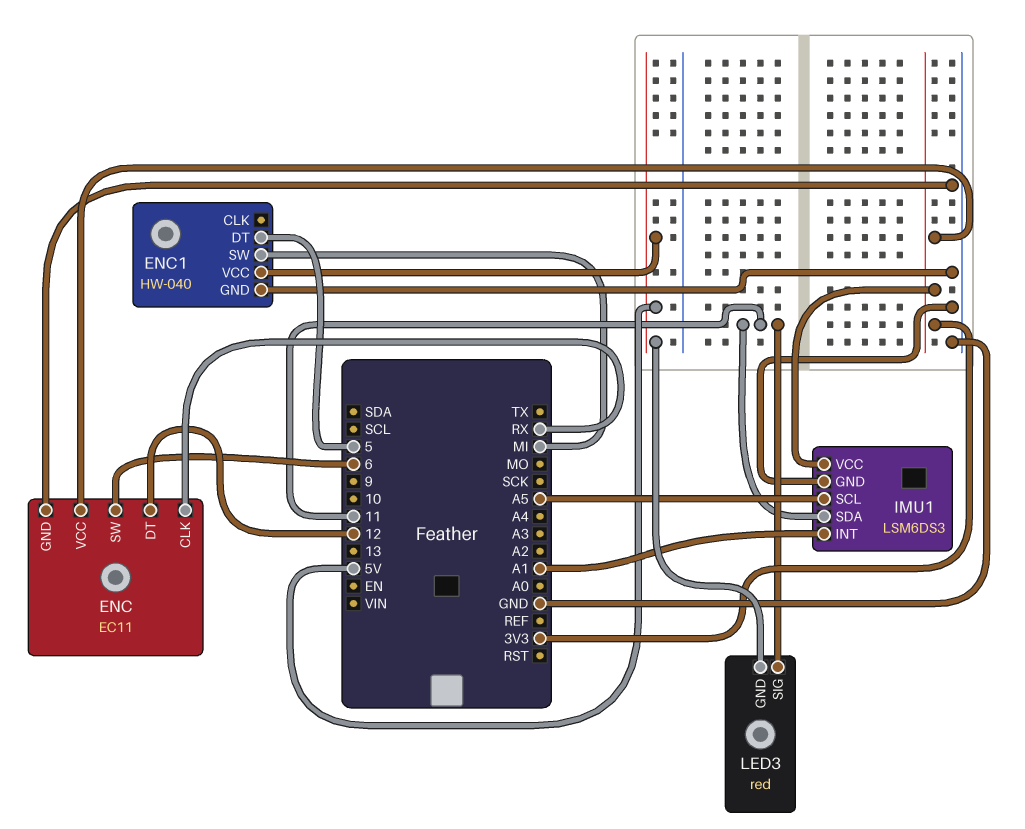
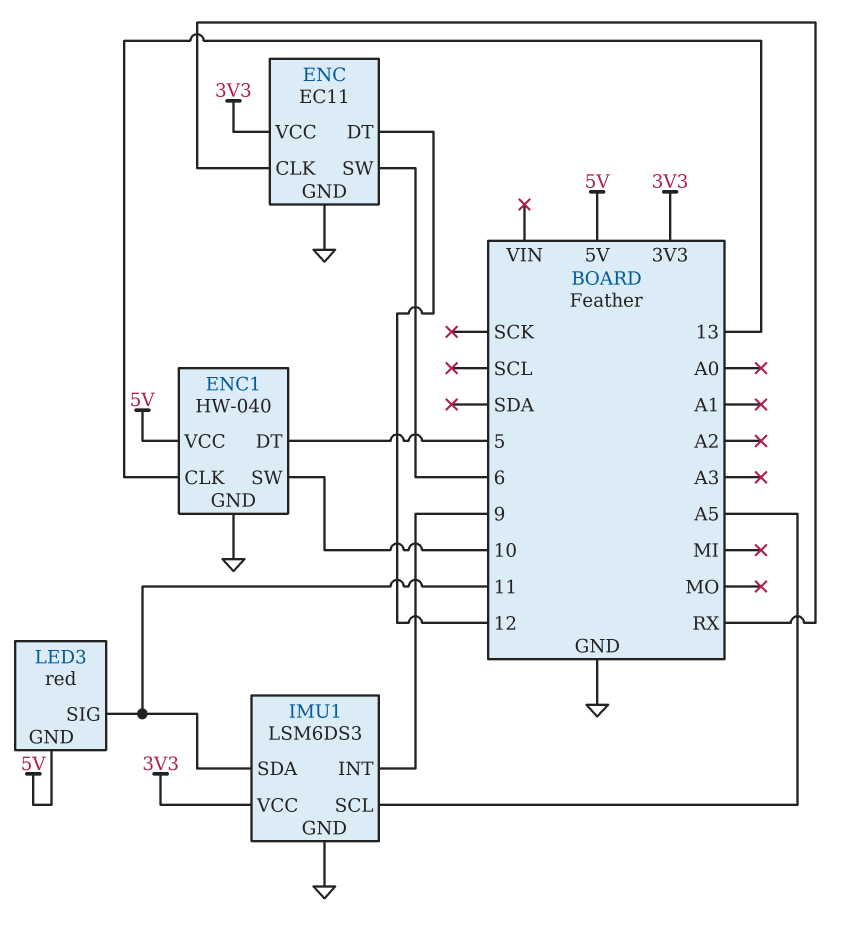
ENC1 pin CLK: none -> 13
ENC1 pin SW: MI -> 10
IMU1 pin INT: A1 -> 9

